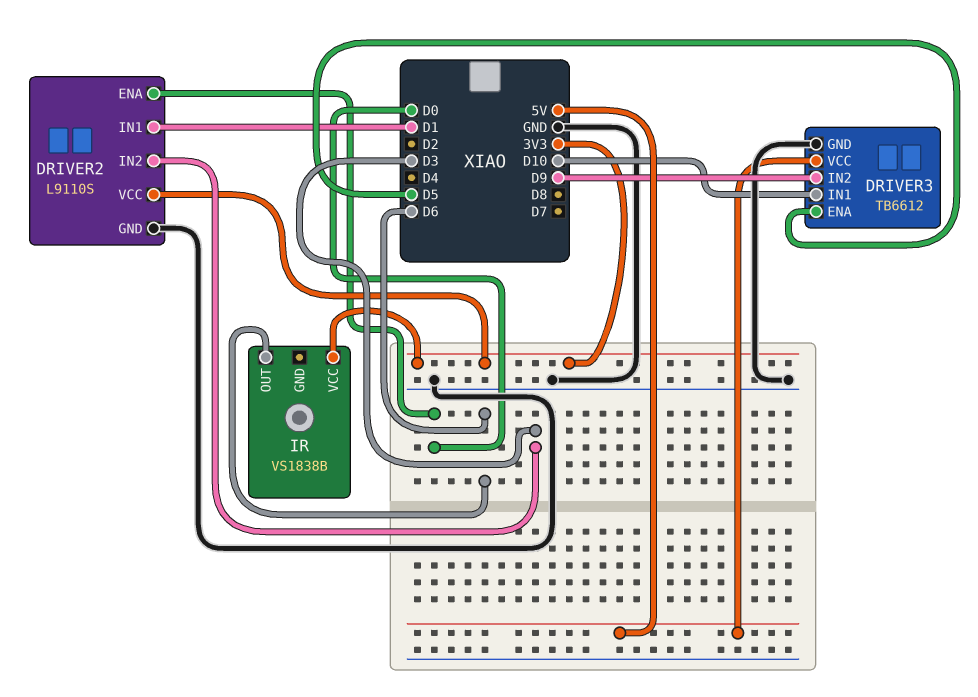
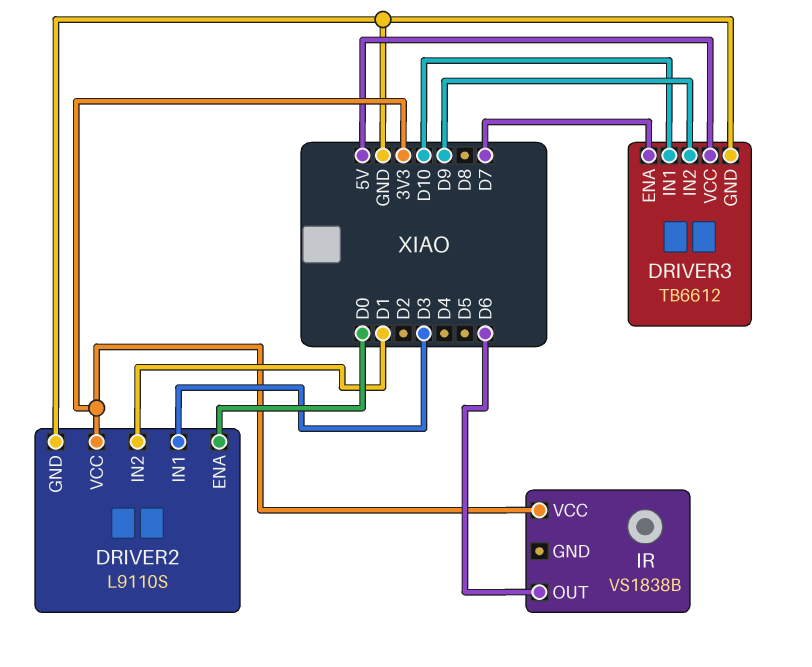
DRIVER2 pin IN1: D1 -> D3
DRIVER2 pin IN2: D3 -> D1
DRIVER3 pin ENA: D5 -> D7

